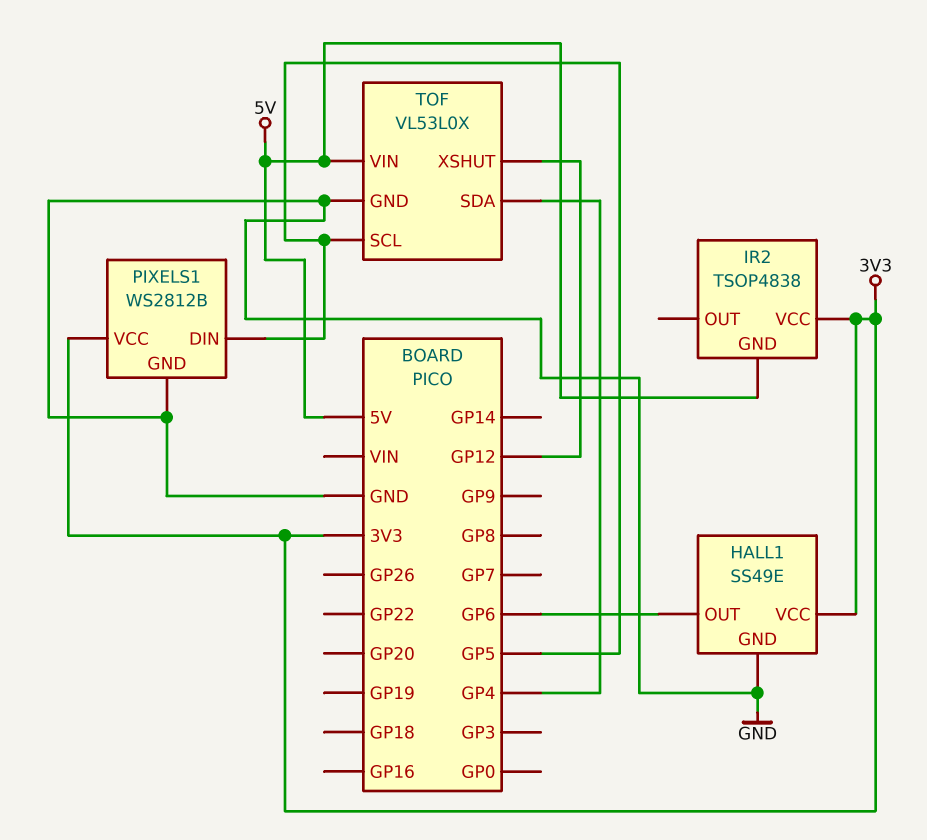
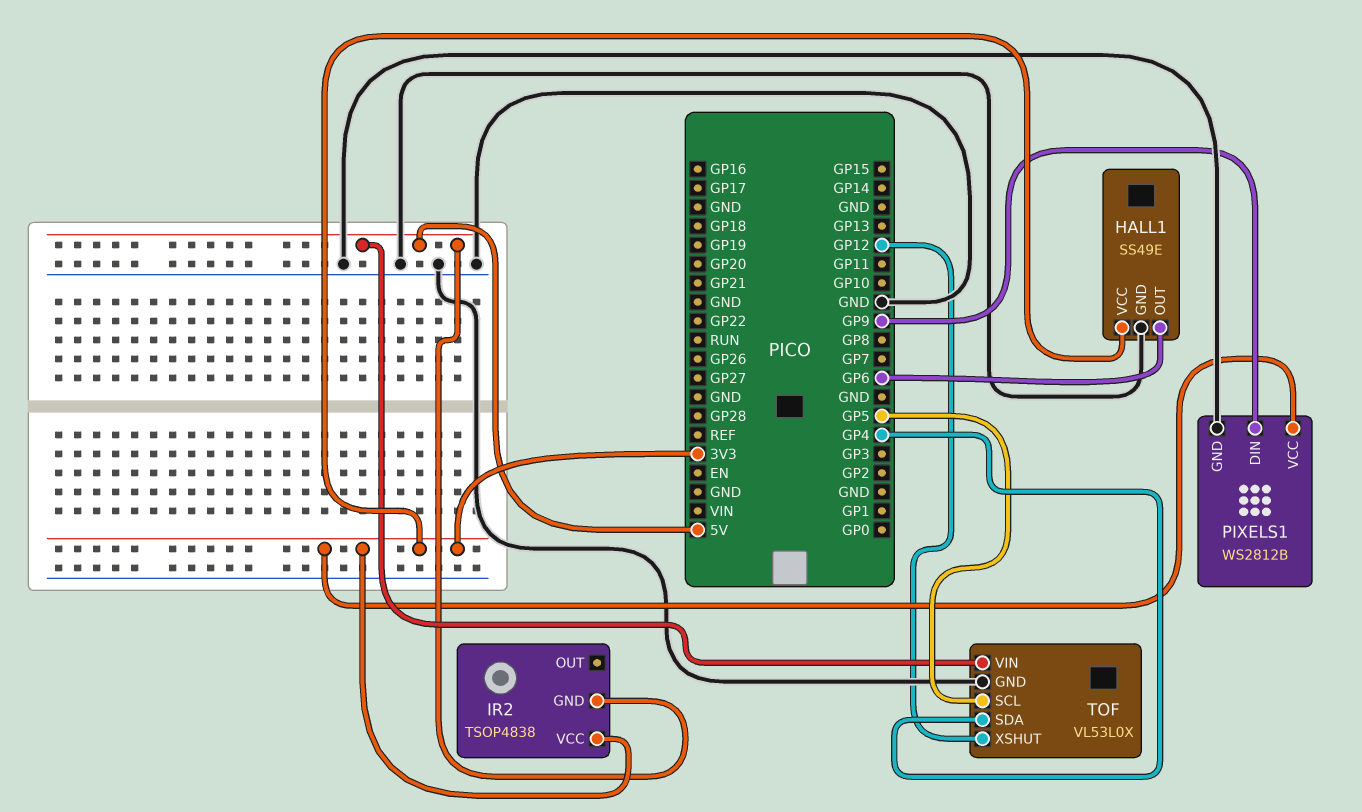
PIXELS1 pin DIN: GP5 -> GP9

